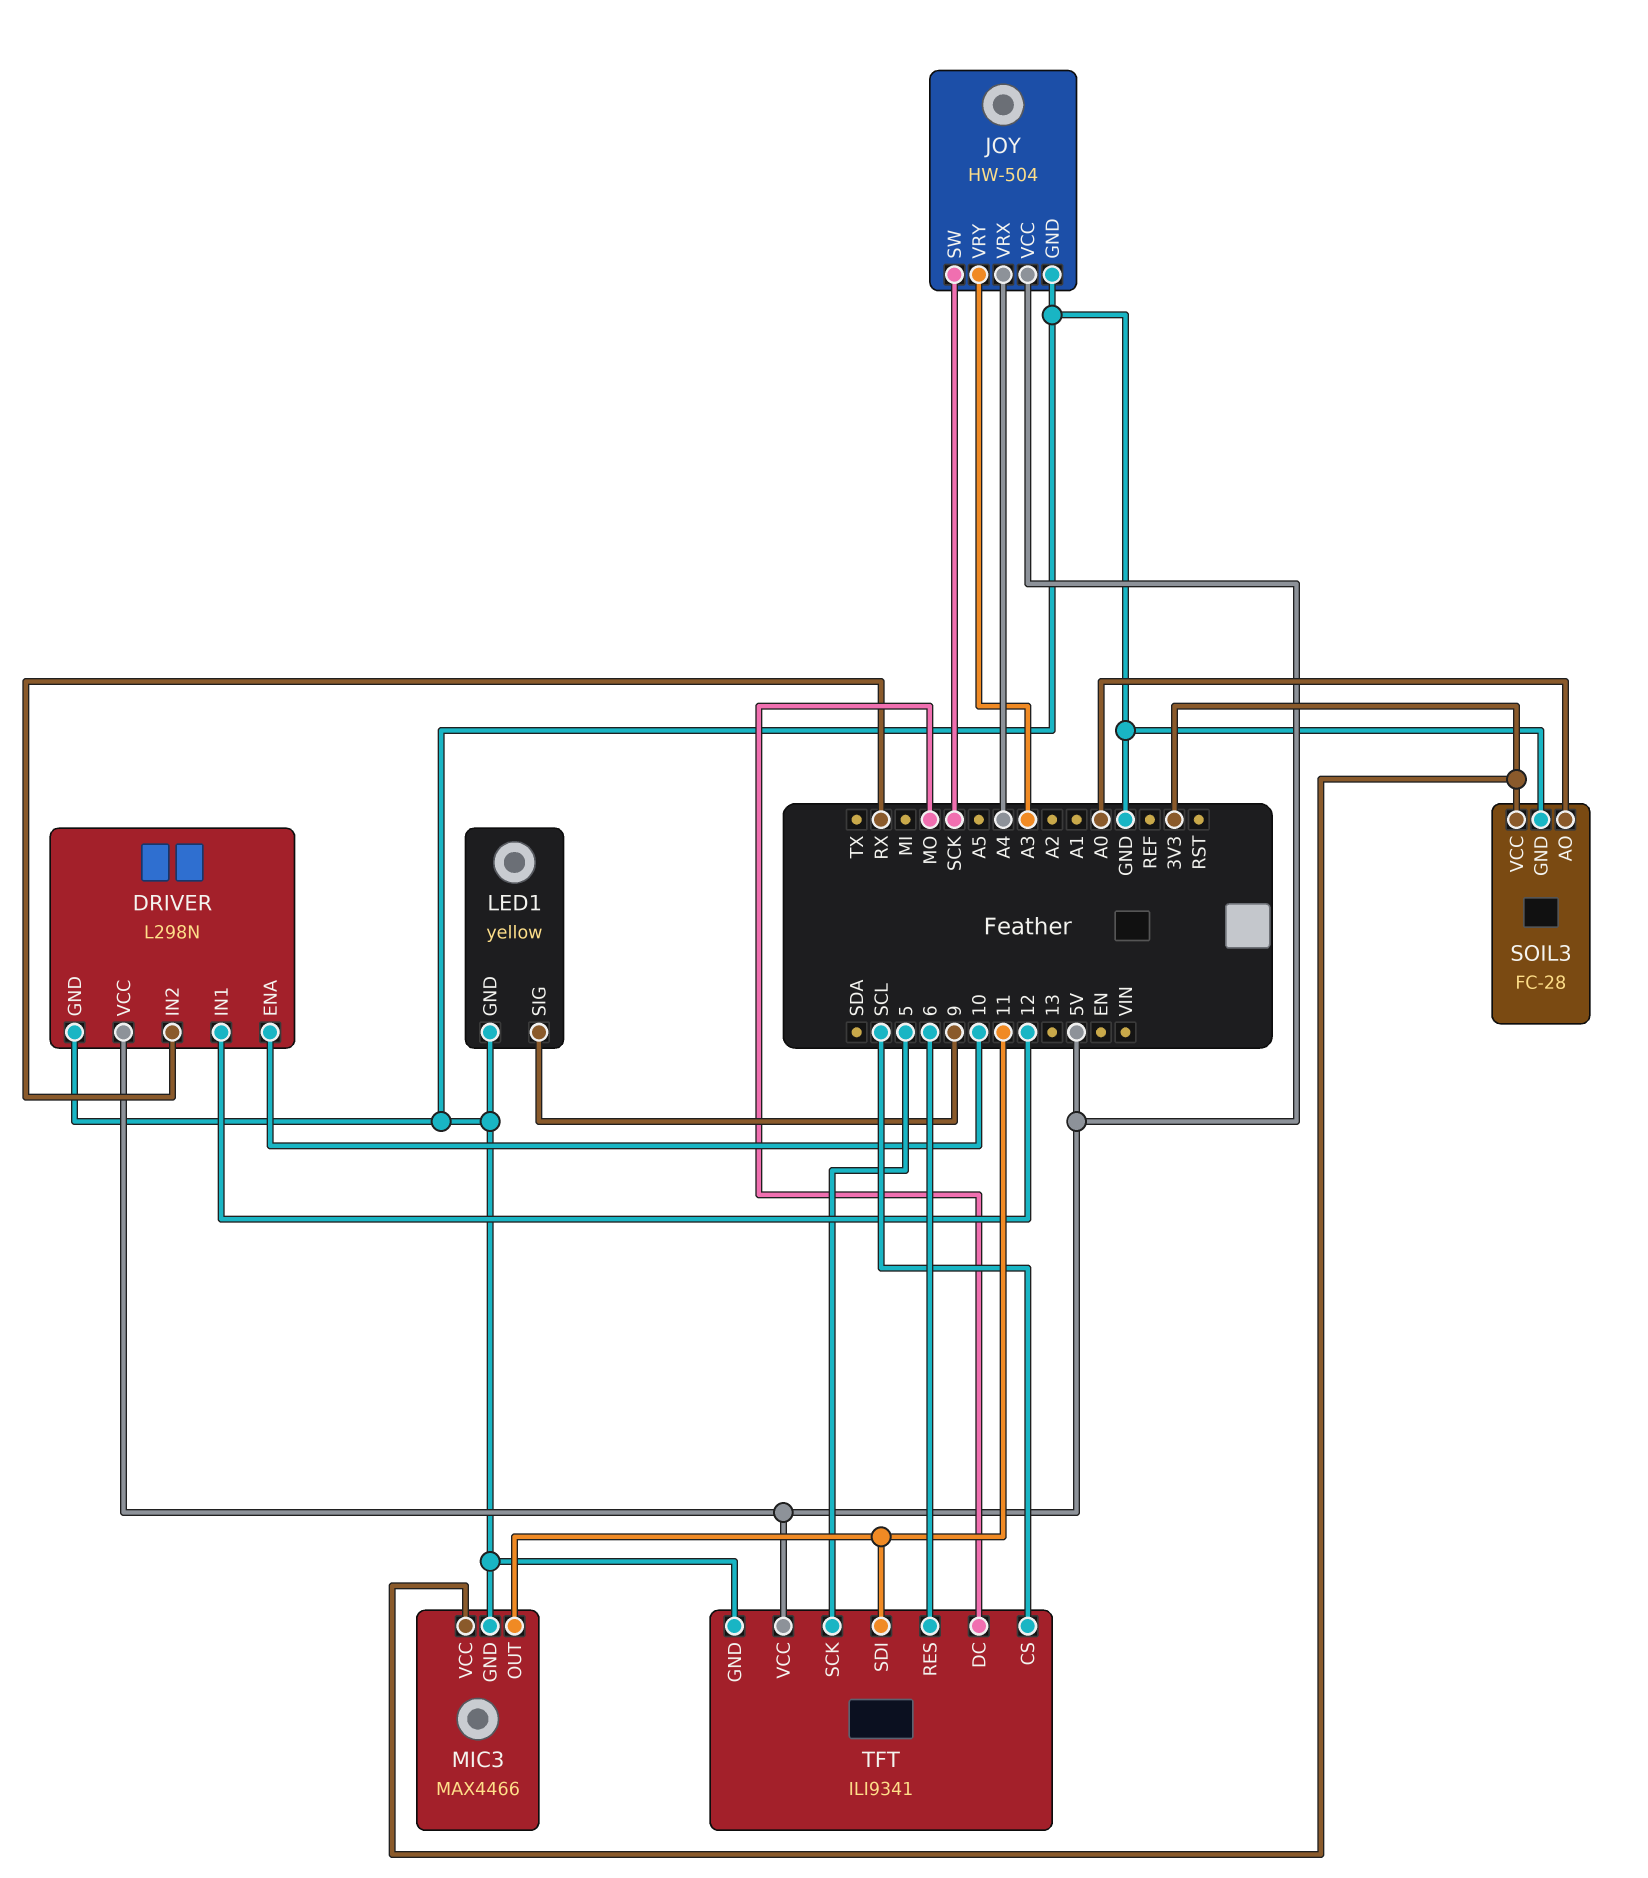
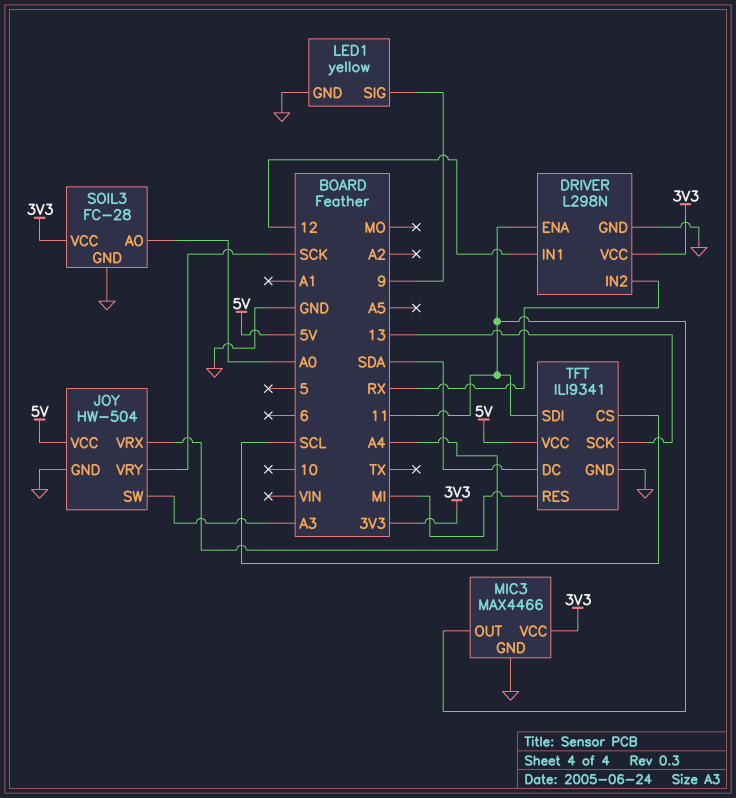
DRIVER pin ENA: 10 -> 11
DRIVER pin VCC: 5V -> 3V3
JOY pin SW: SCK -> A3
JOY pin VRY: A3 -> SCK
TFT pin DC: MO -> SDA
TFT pin RES: 6 -> MI
TFT pin SCK: 5 -> 13

